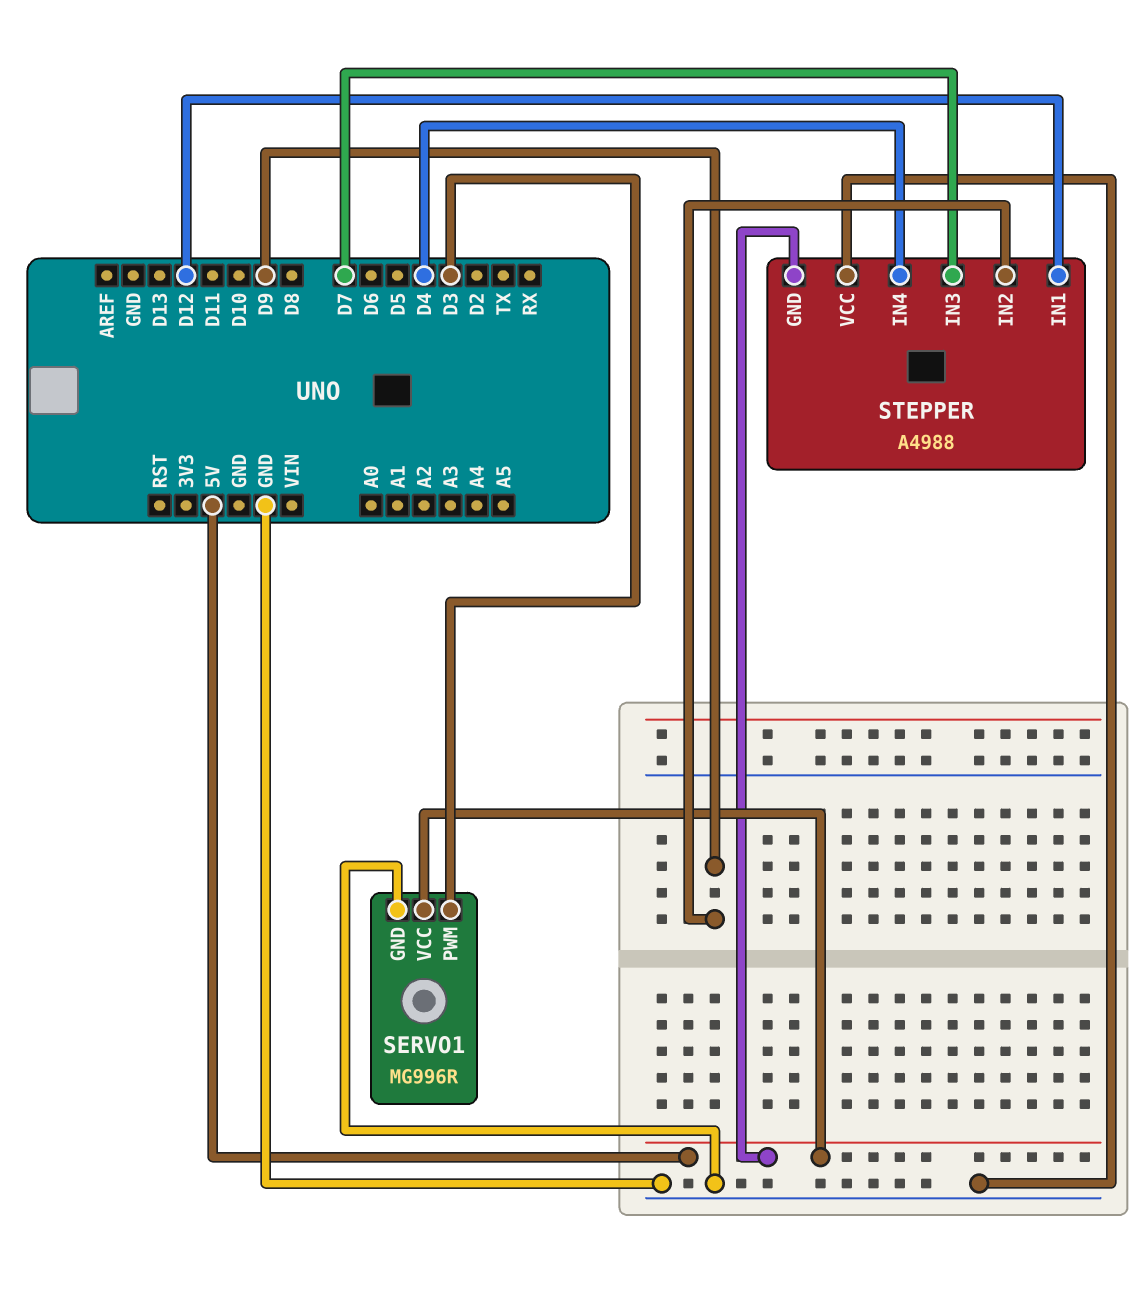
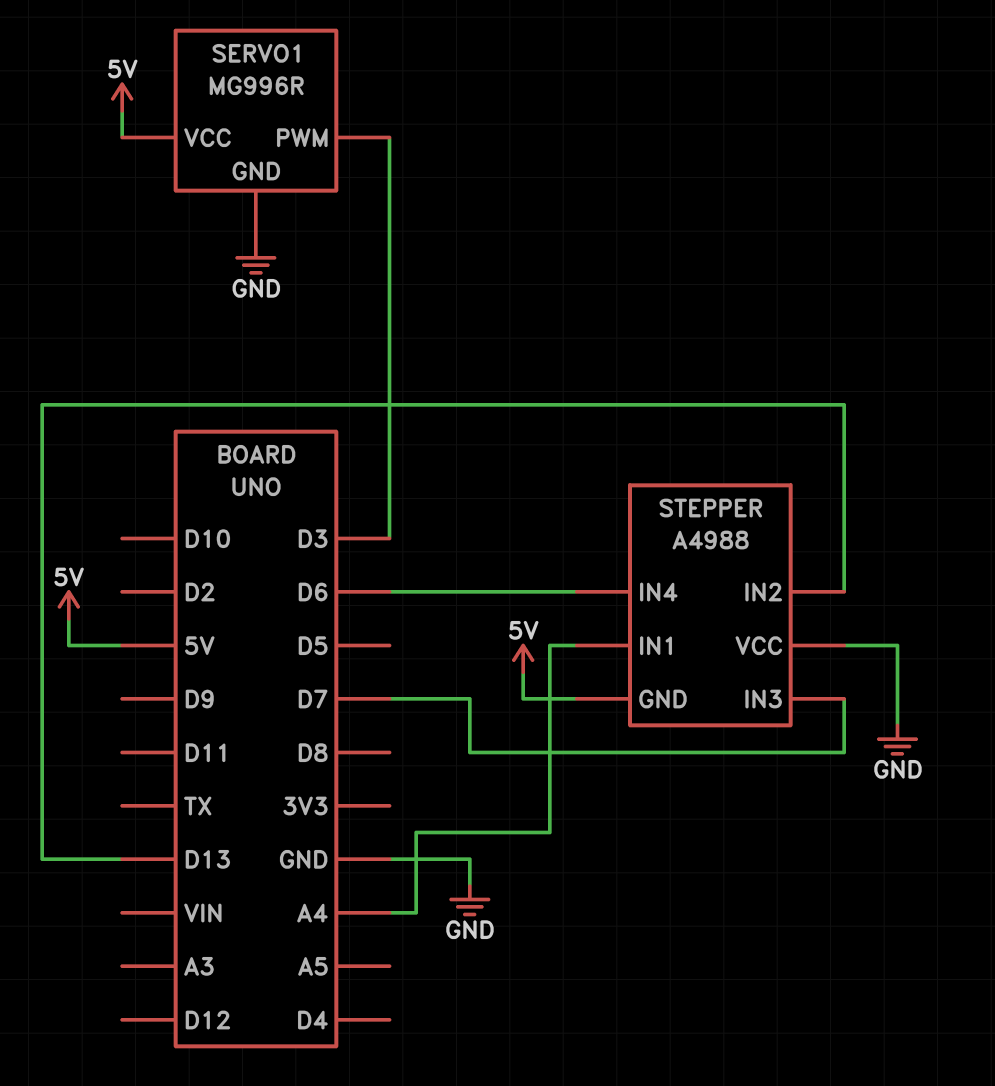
STEPPER pin IN1: D12 -> A4
STEPPER pin IN2: D9 -> D13
STEPPER pin IN4: D4 -> D6

